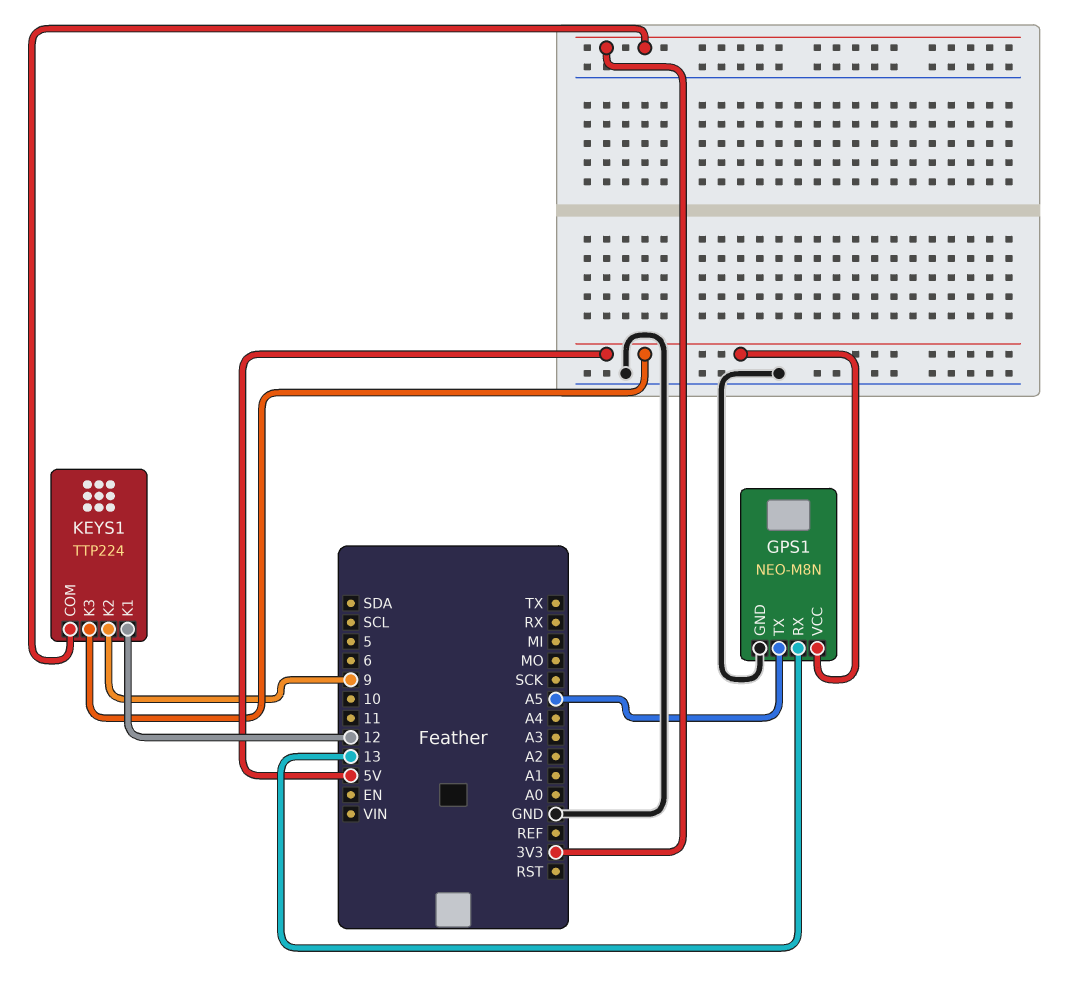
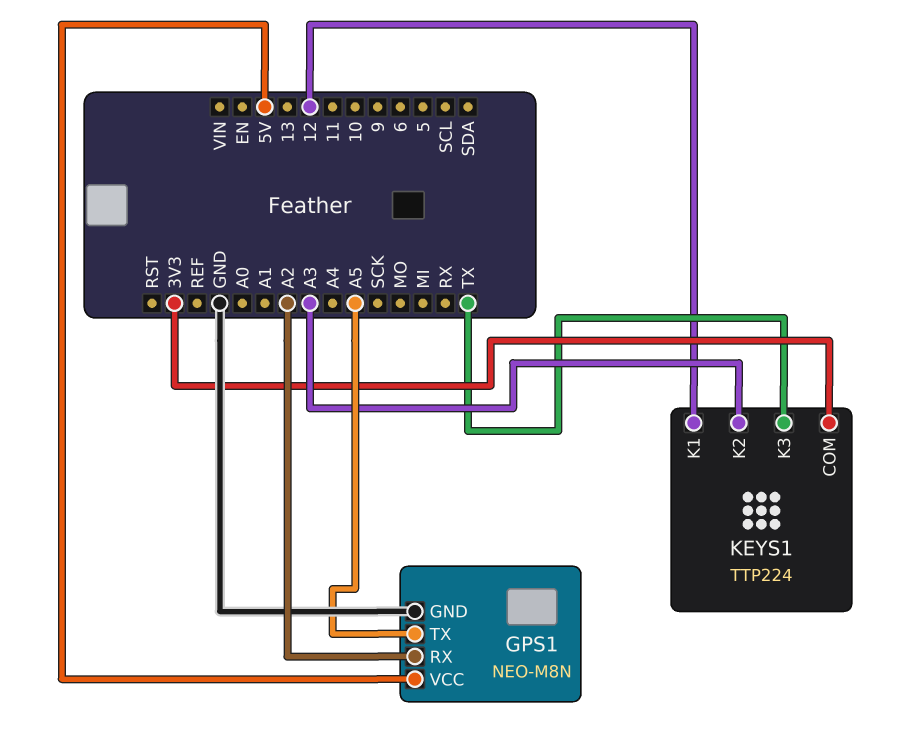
GPS1 pin RX: 13 -> A2
KEYS1 pin K2: 9 -> A3
KEYS1 pin K3: 5V -> TX

